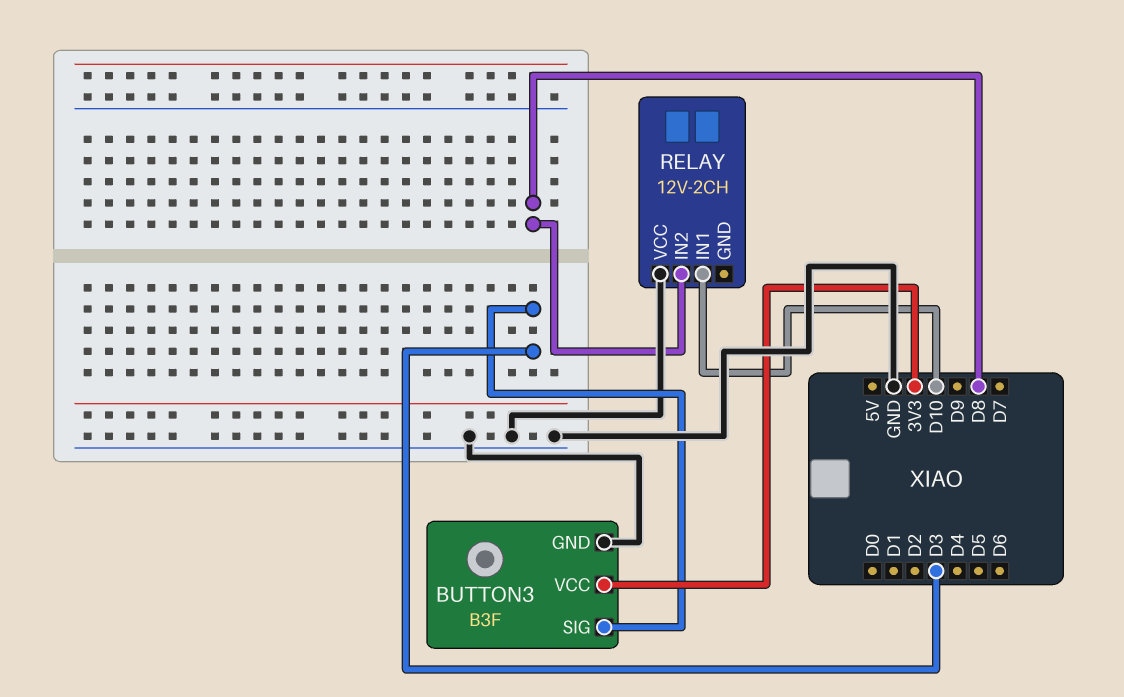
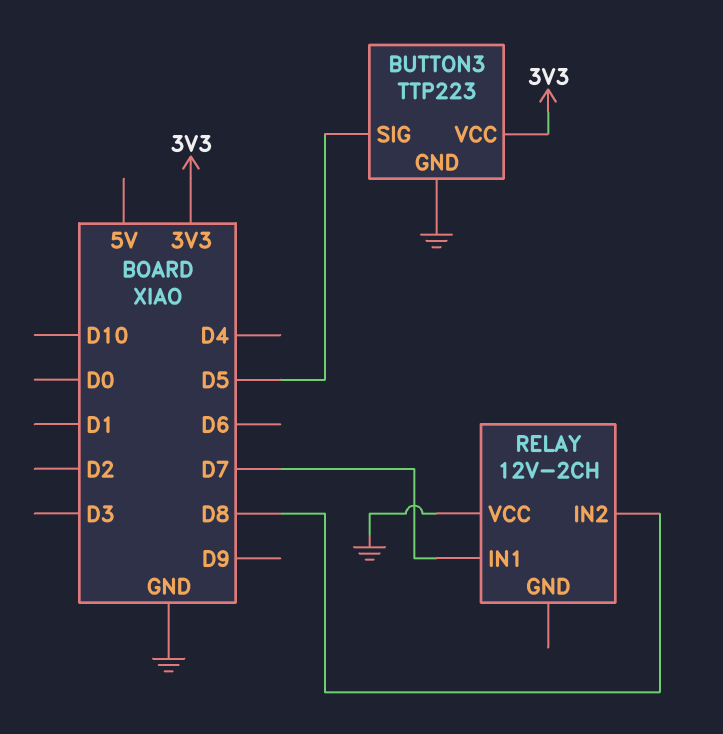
BUTTON3: B3F -> TTP223
BUTTON3 pin SIG: D3 -> D5
RELAY pin IN1: D10 -> D7

